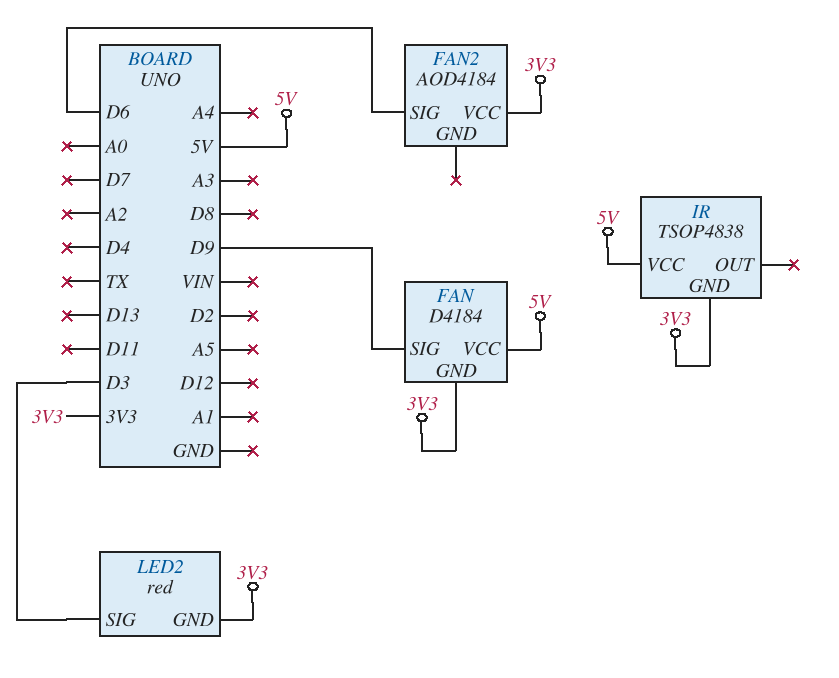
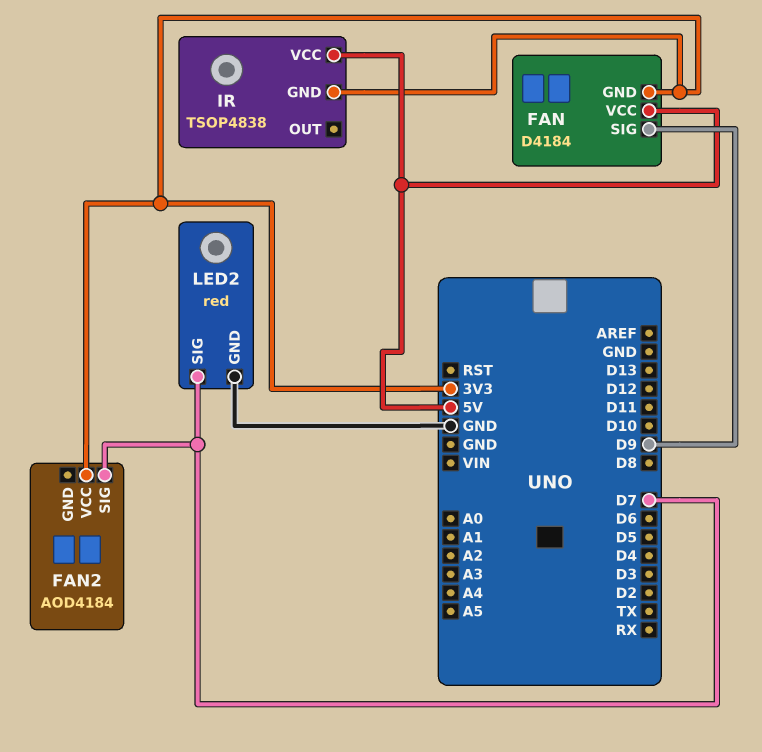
FAN2 pin SIG: D6 -> D7
LED2 pin GND: 3V3 -> GND
LED2 pin SIG: D3 -> D7

